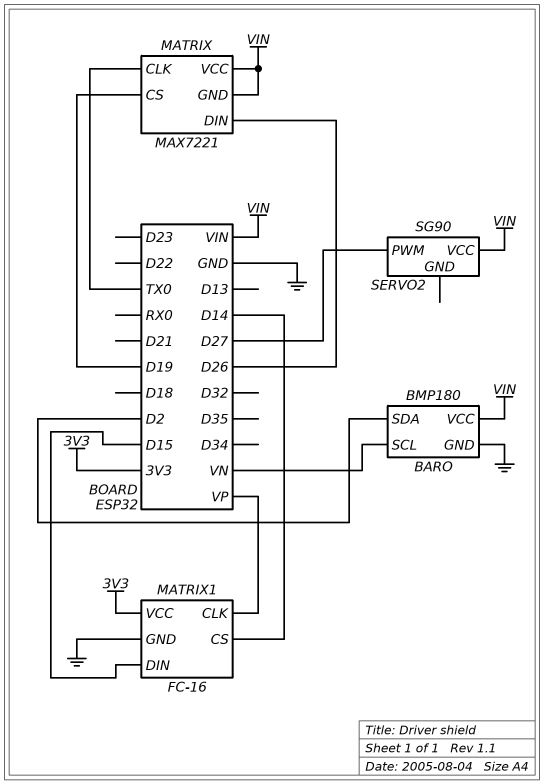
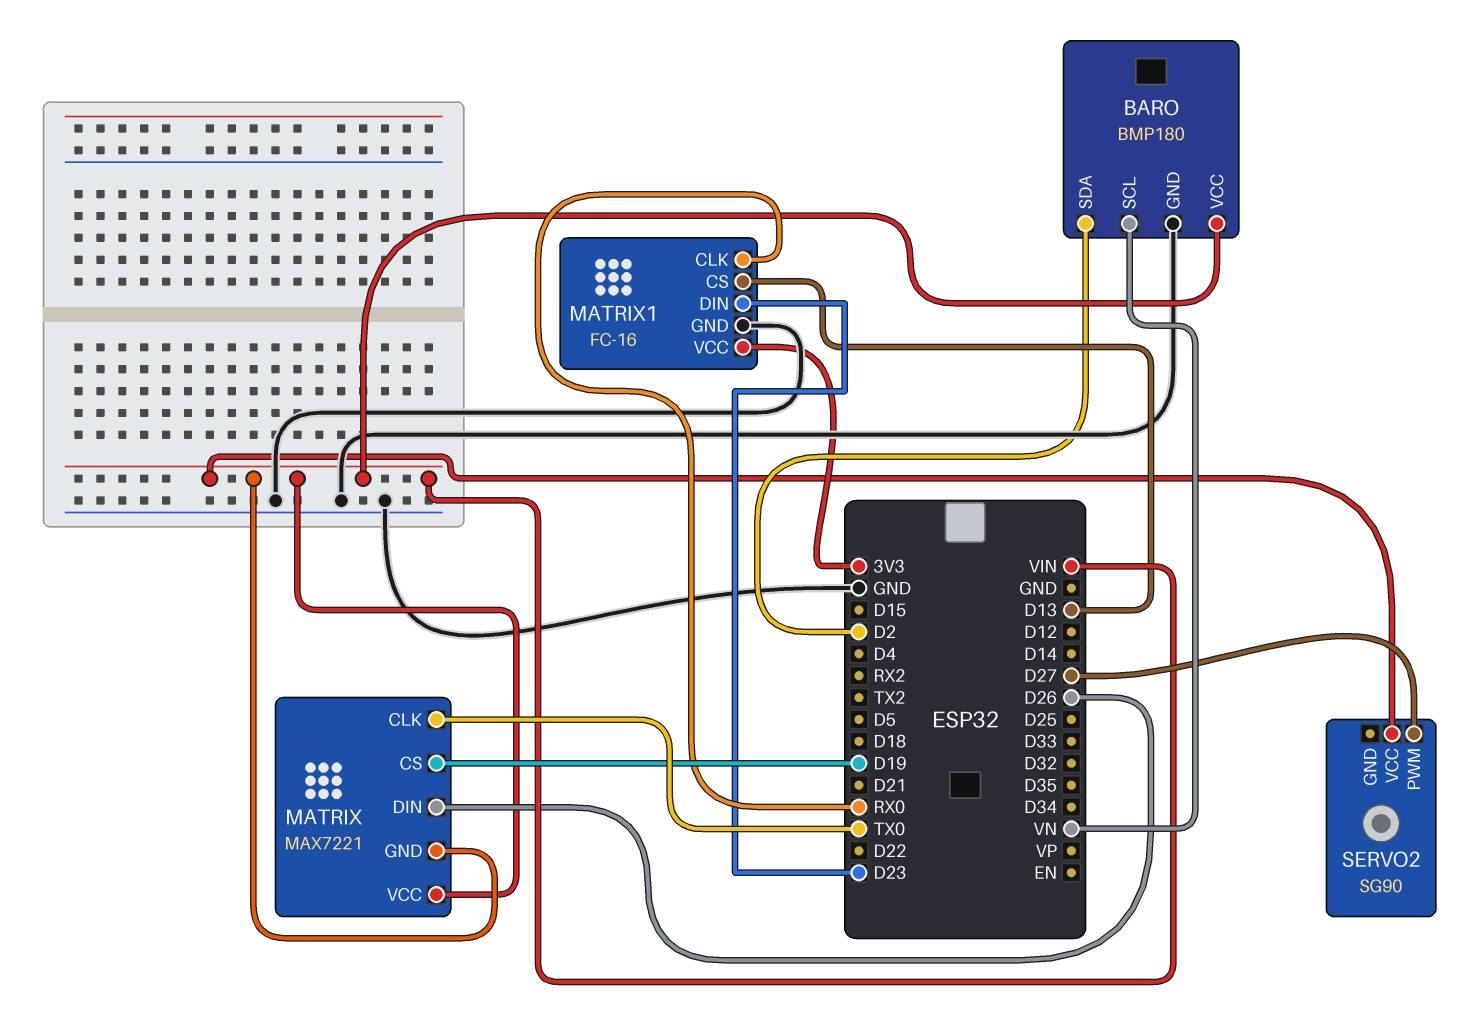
MATRIX1 pin CLK: VP -> RX0
MATRIX1 pin CS: D14 -> D13
MATRIX1 pin DIN: D15 -> D23

